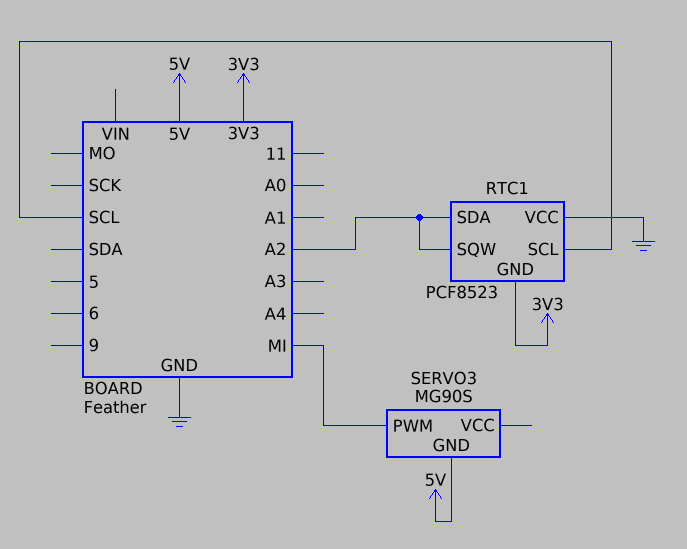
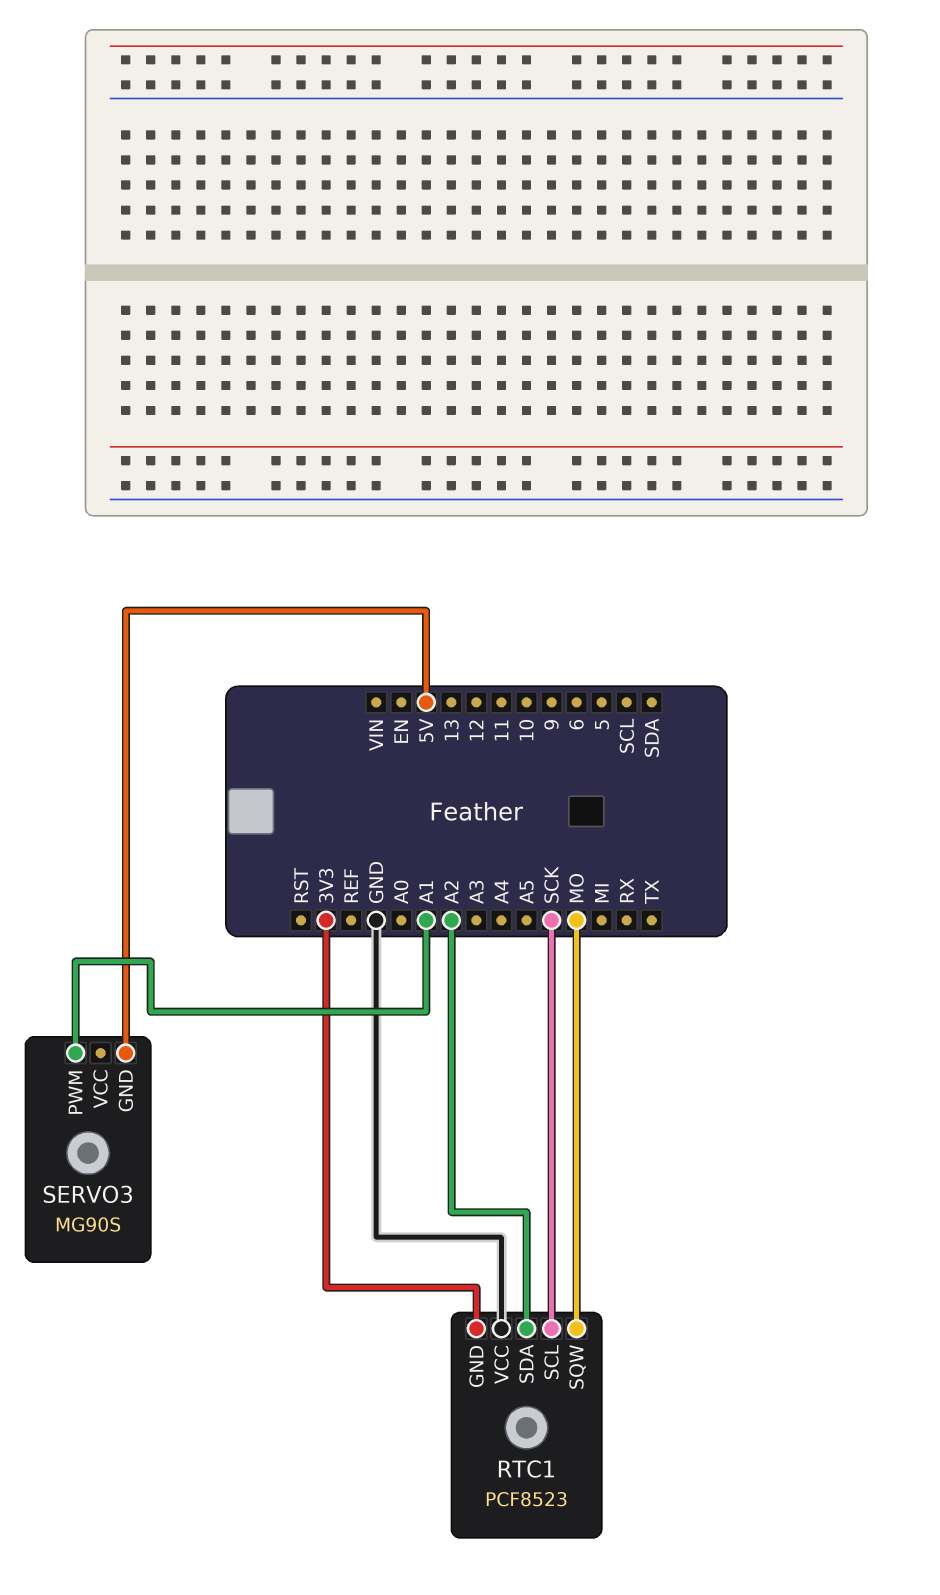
RTC1 pin SCL: SCL -> SCK
RTC1 pin SQW: A2 -> MO
SERVO3 pin PWM: MI -> A1

